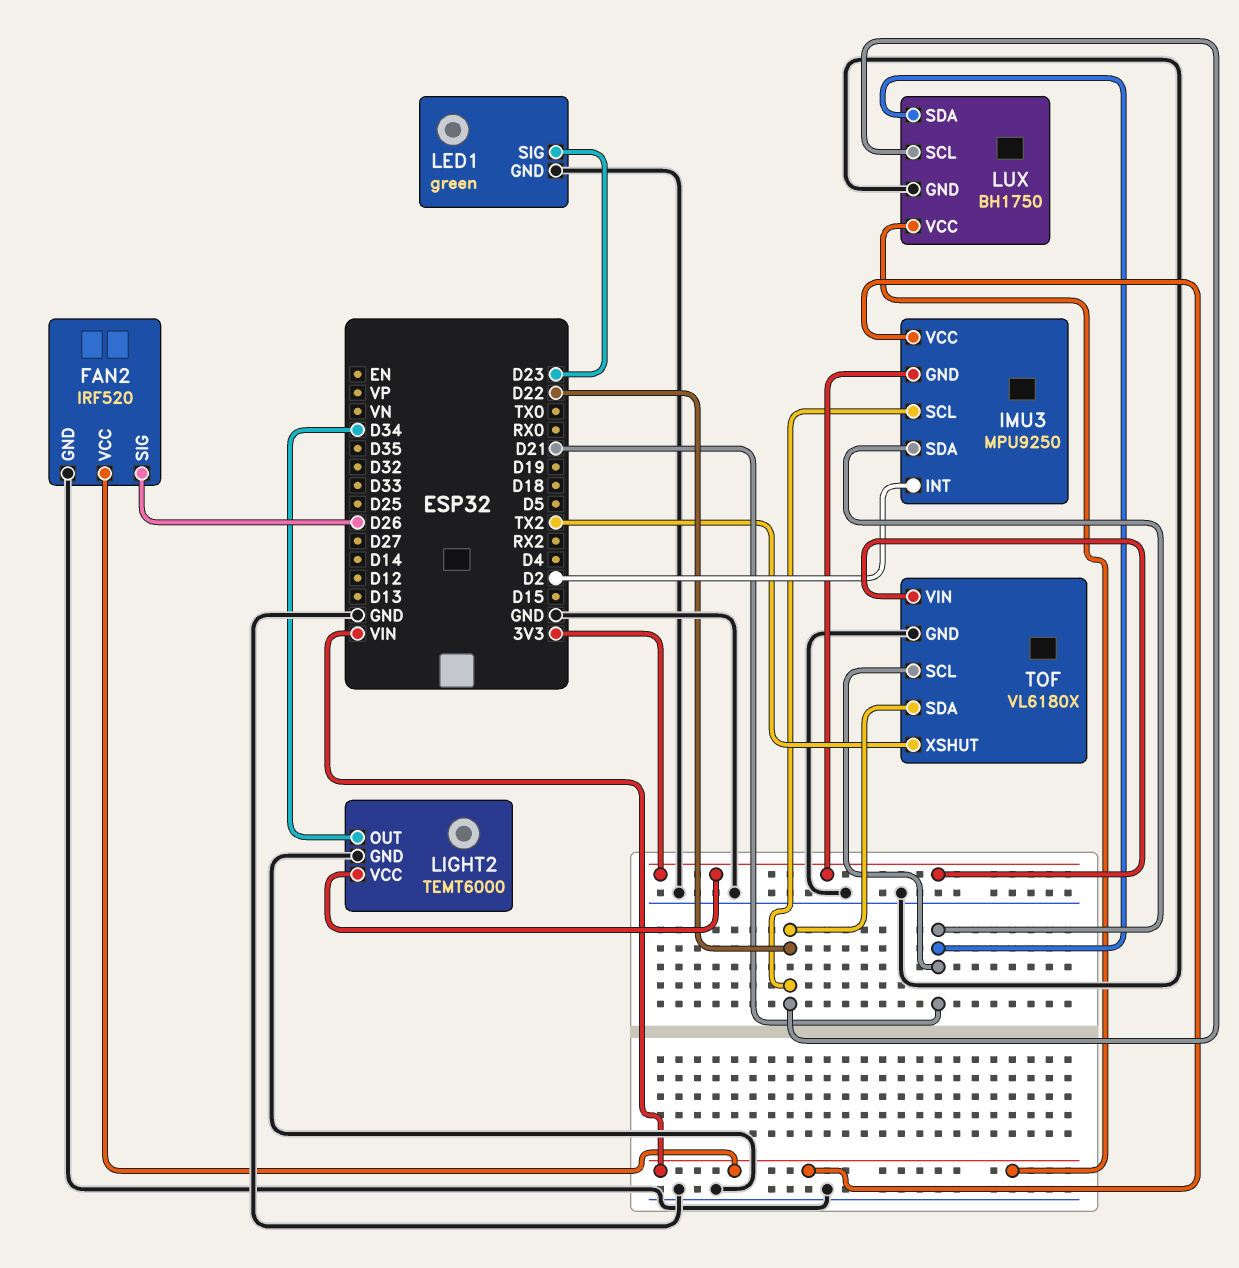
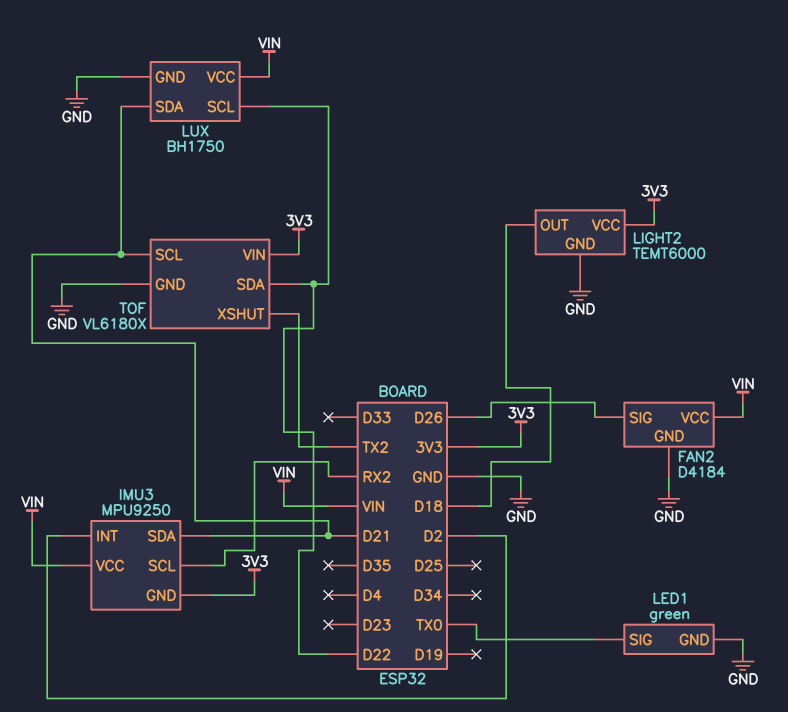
FAN2: IRF520 -> D4184
IMU3 pin SCL: D22 -> RX2
LED1 pin SIG: D23 -> TX0
LIGHT2 pin OUT: D34 -> D18

